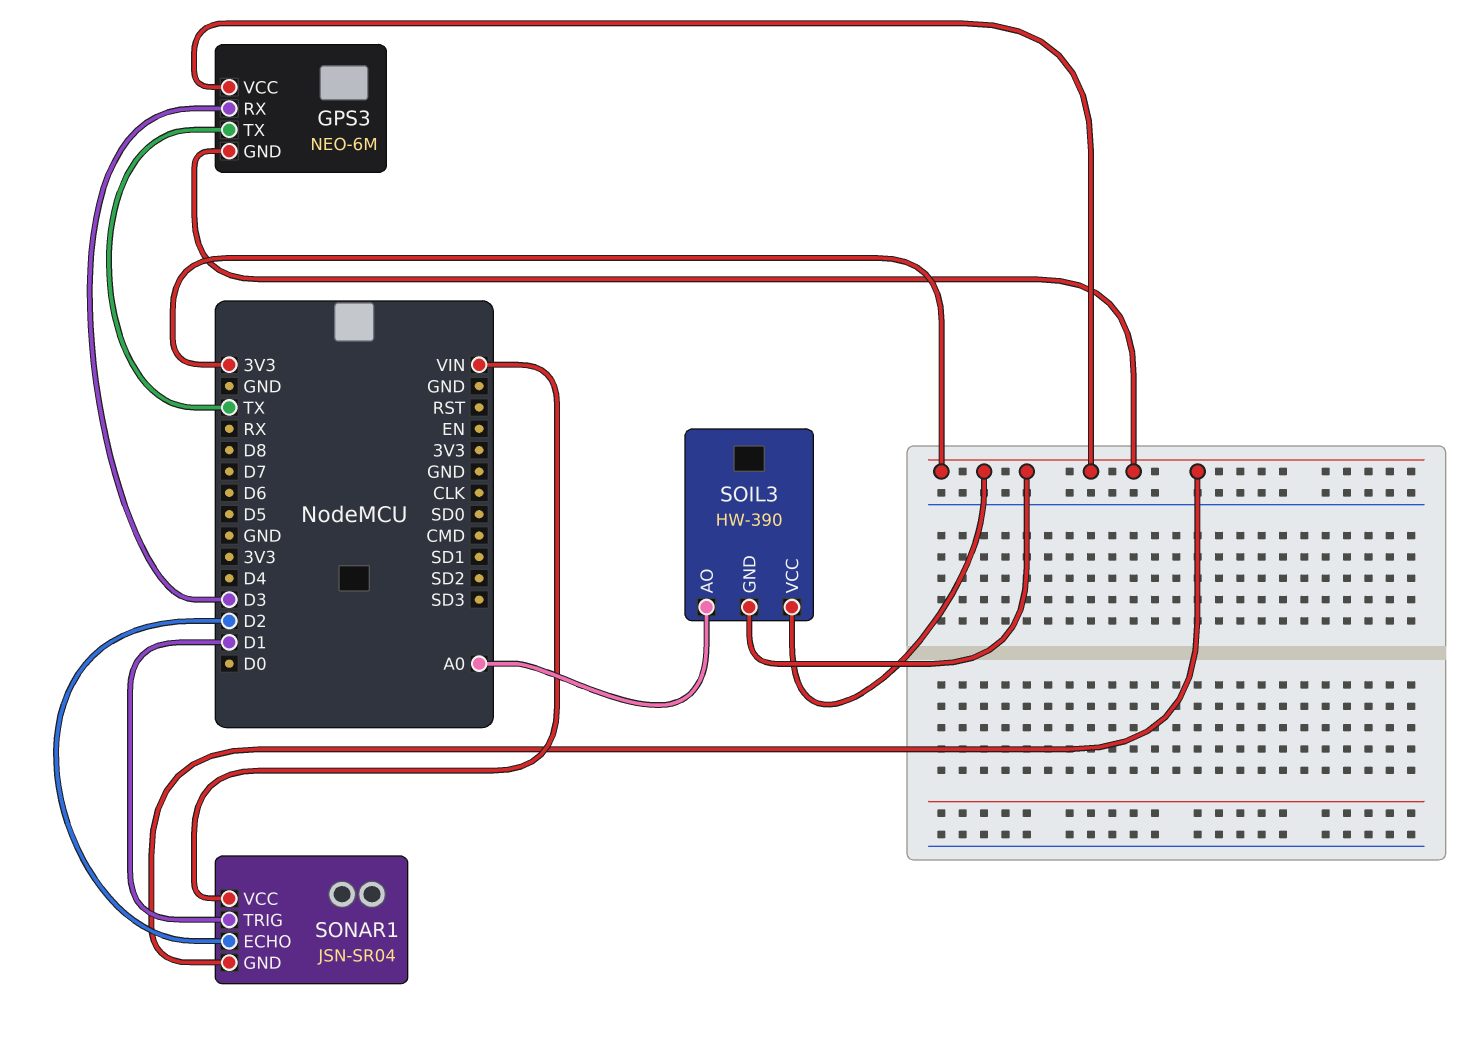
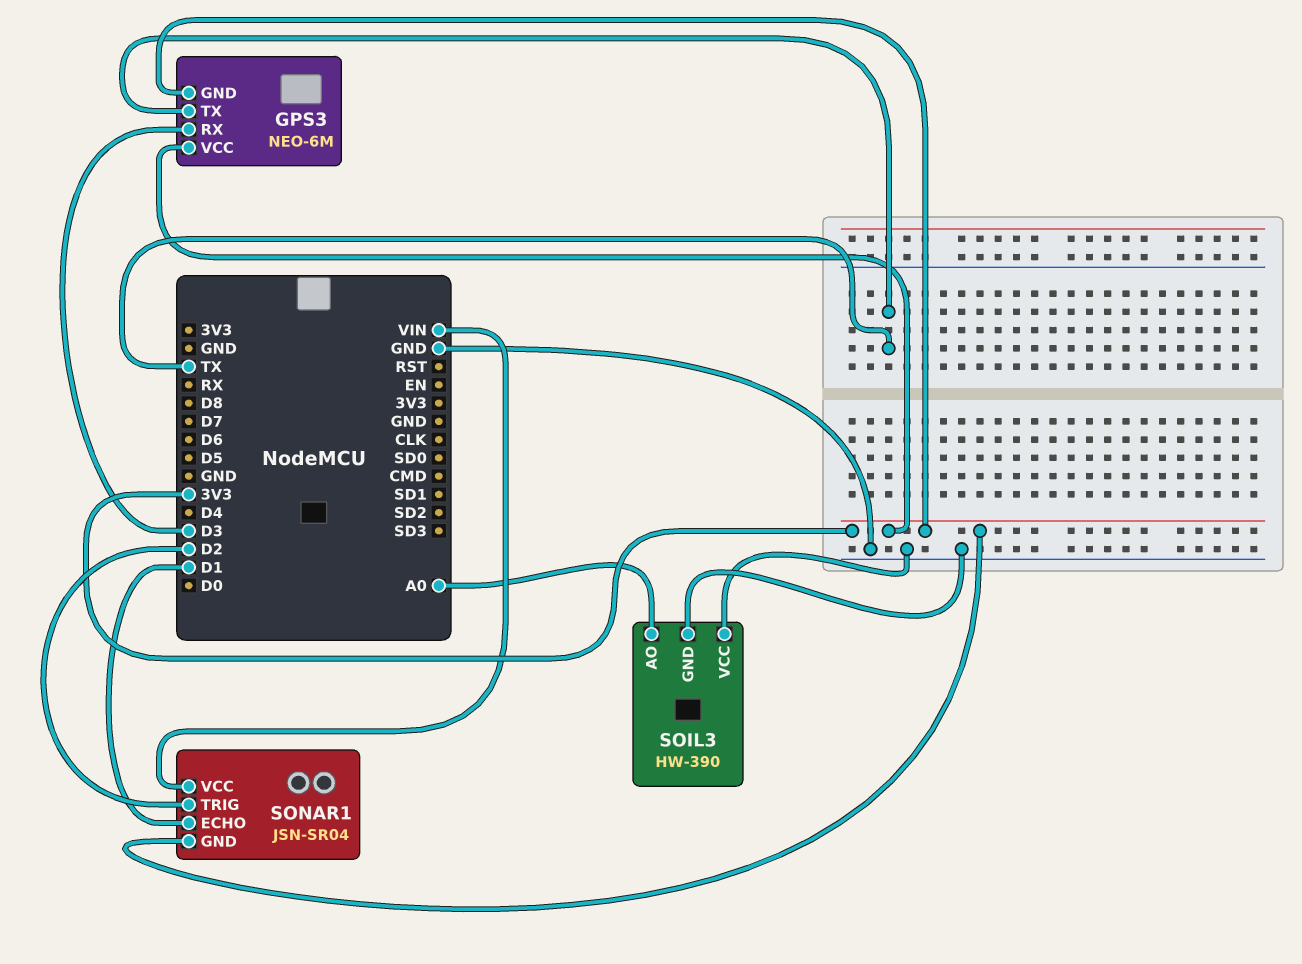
SOIL3 pin GND: 3V3 -> GND
SOIL3 pin VCC: 3V3 -> GND
SONAR1 pin ECHO: D2 -> D1
SONAR1 pin TRIG: D1 -> D2

